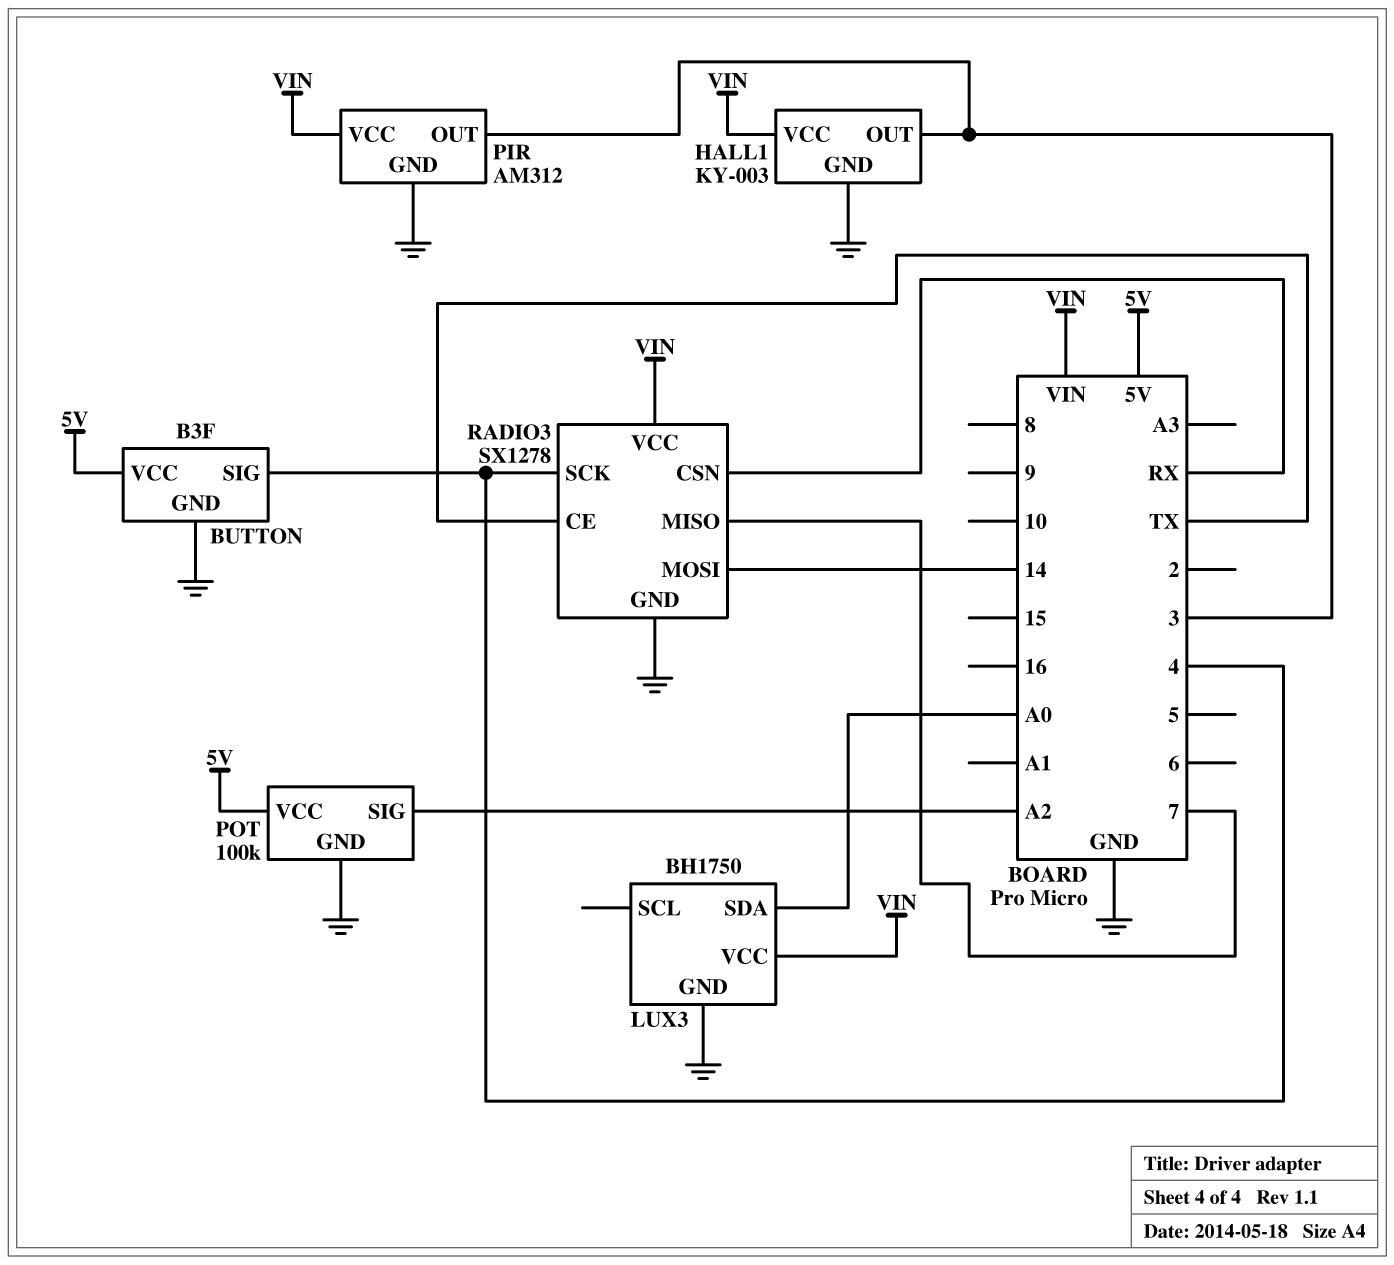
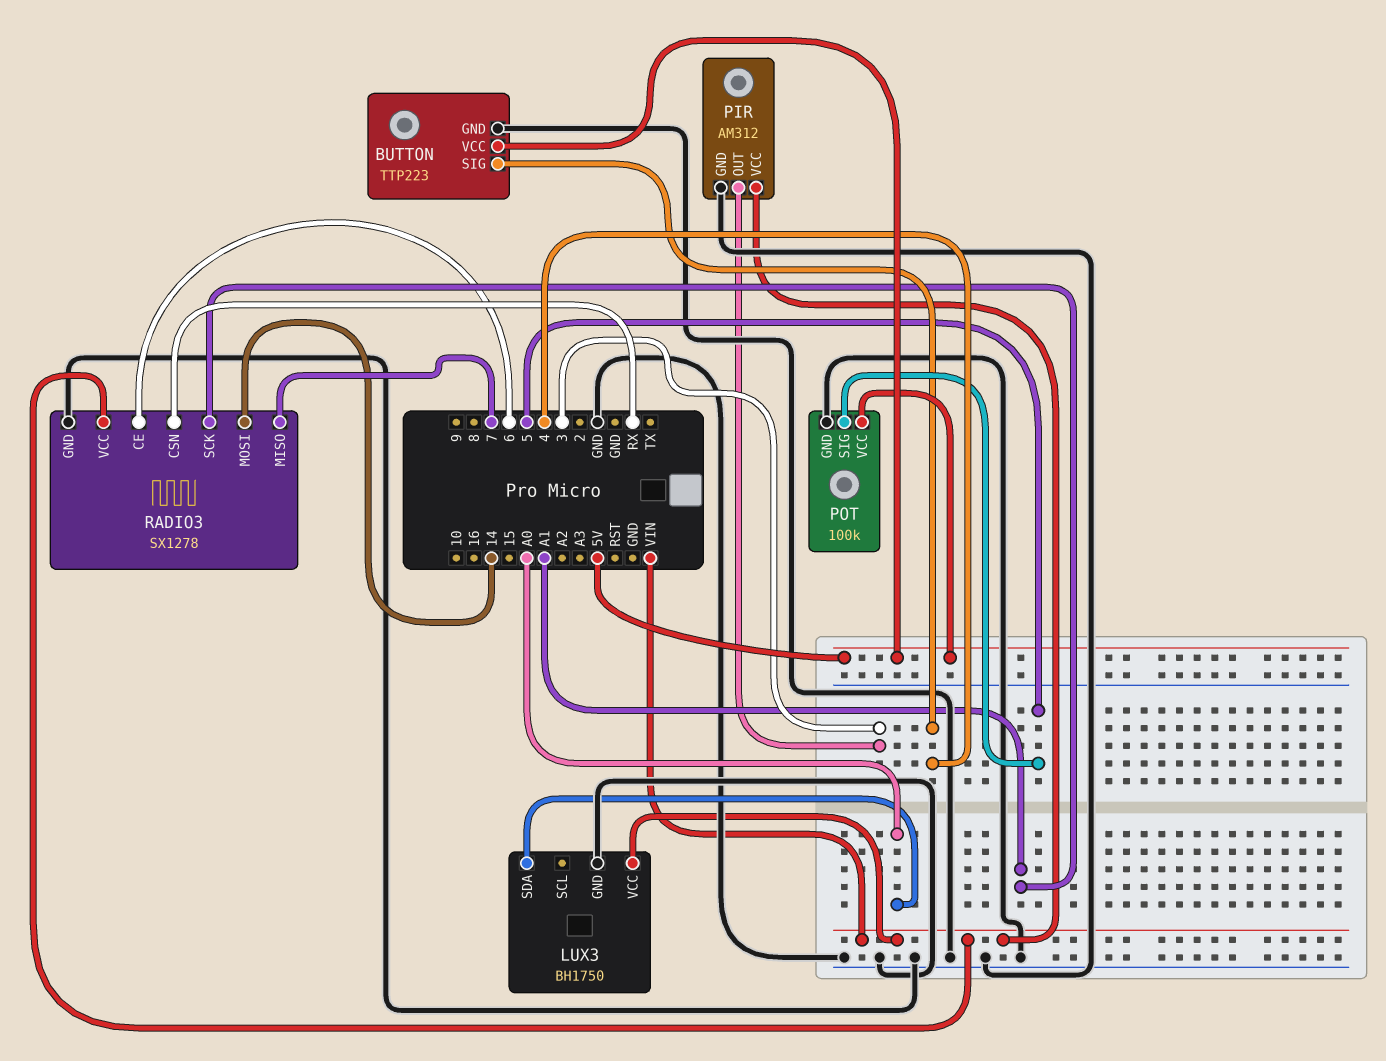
BUTTON: B3F -> TTP223
HALL1: KY-003 -> none
HALL1 pin GND: GND -> none
HALL1 pin OUT: 3 -> none
HALL1 pin VCC: VIN -> none
POT pin SIG: A2 -> 5
RADIO3 pin CE: TX -> 6
RADIO3 pin SCK: 4 -> A1

